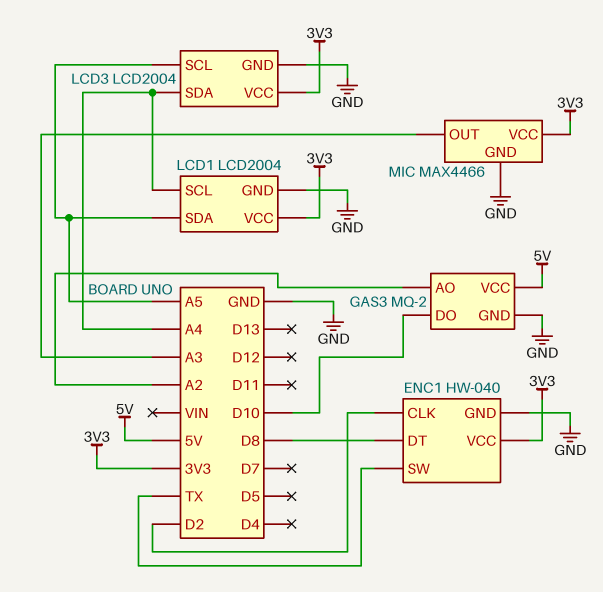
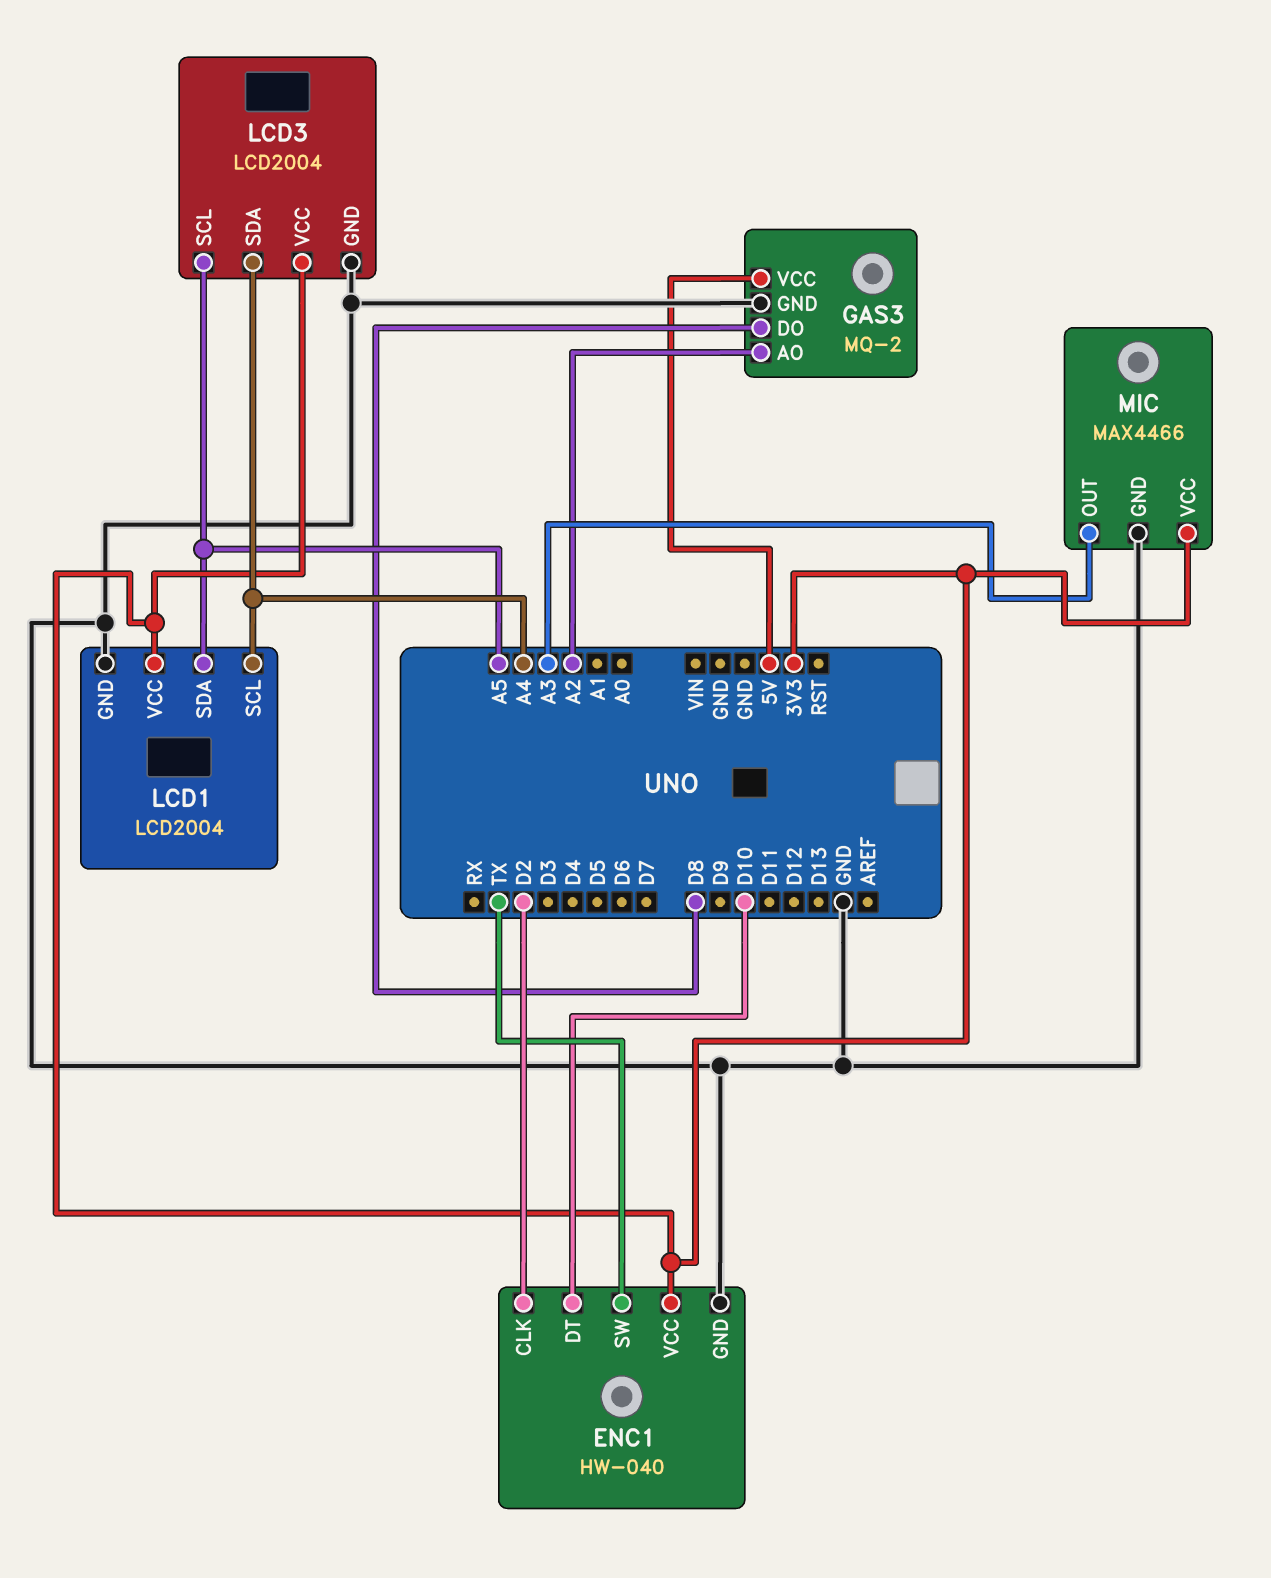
ENC1 pin DT: D8 -> D10
GAS3 pin DO: D10 -> D8

